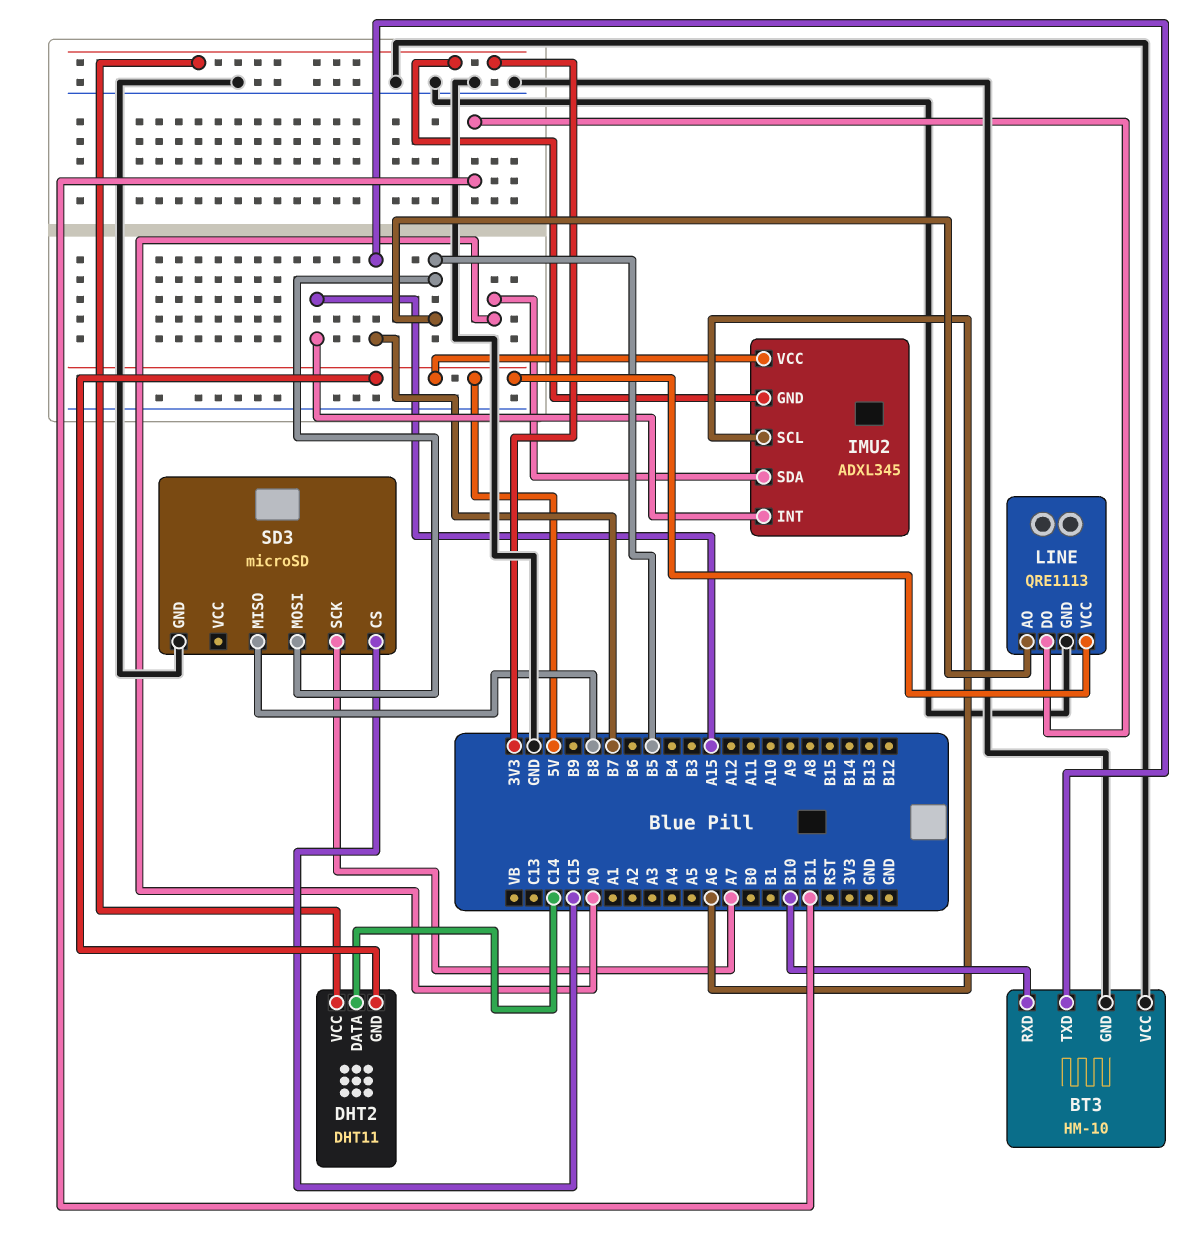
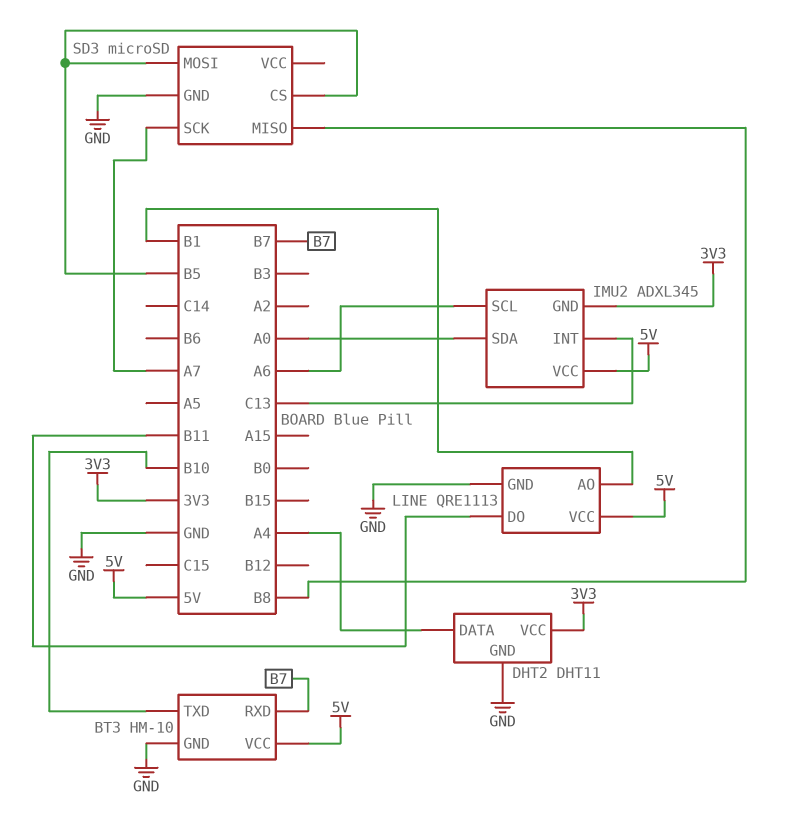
BT3 pin RXD: B10 -> B7
BT3 pin TXD: B7 -> B10
BT3 pin VCC: GND -> 5V
DHT2 pin DATA: C14 -> A4
DHT2 pin GND: 5V -> GND
IMU2 pin INT: A15 -> C13
LINE pin AO: B5 -> B1
SD3 pin CS: C15 -> B5

